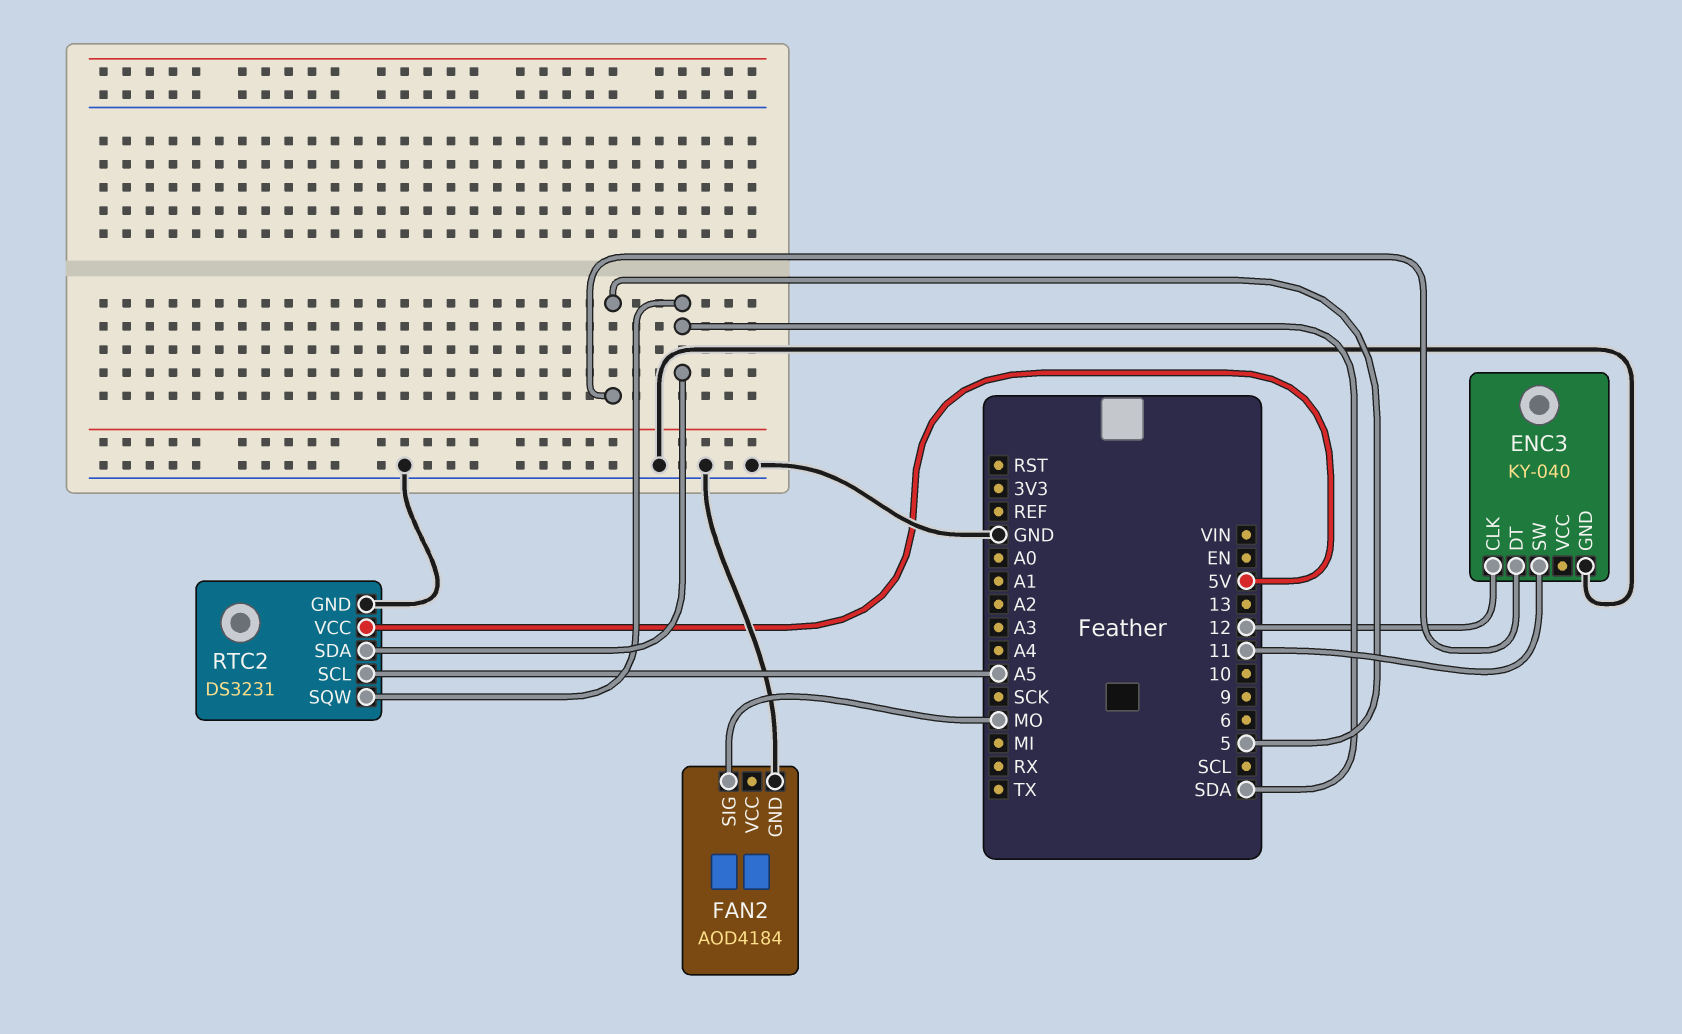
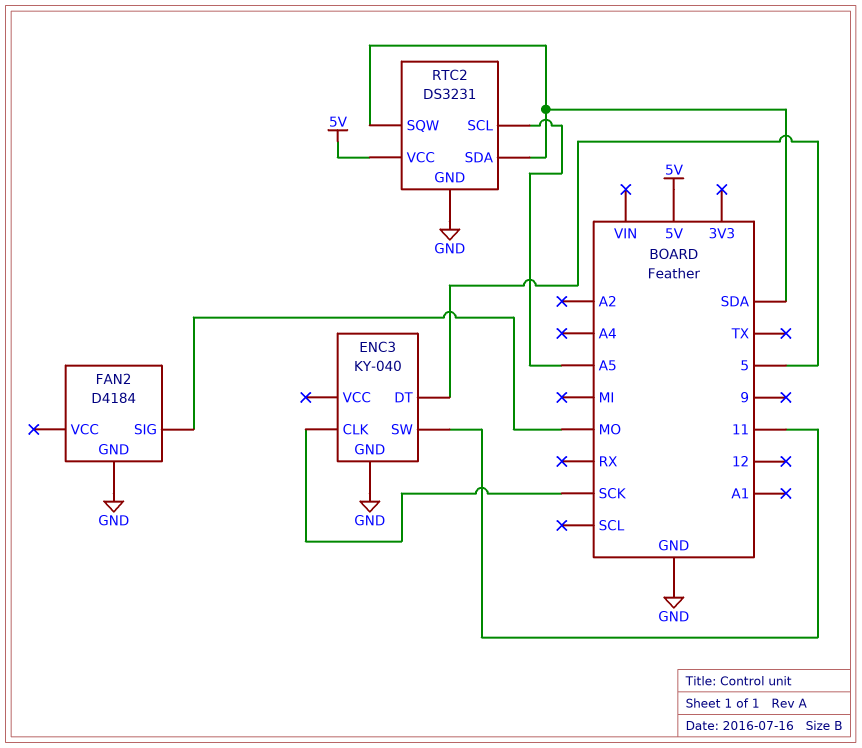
ENC3 pin CLK: 12 -> SCK
FAN2: AOD4184 -> D4184

